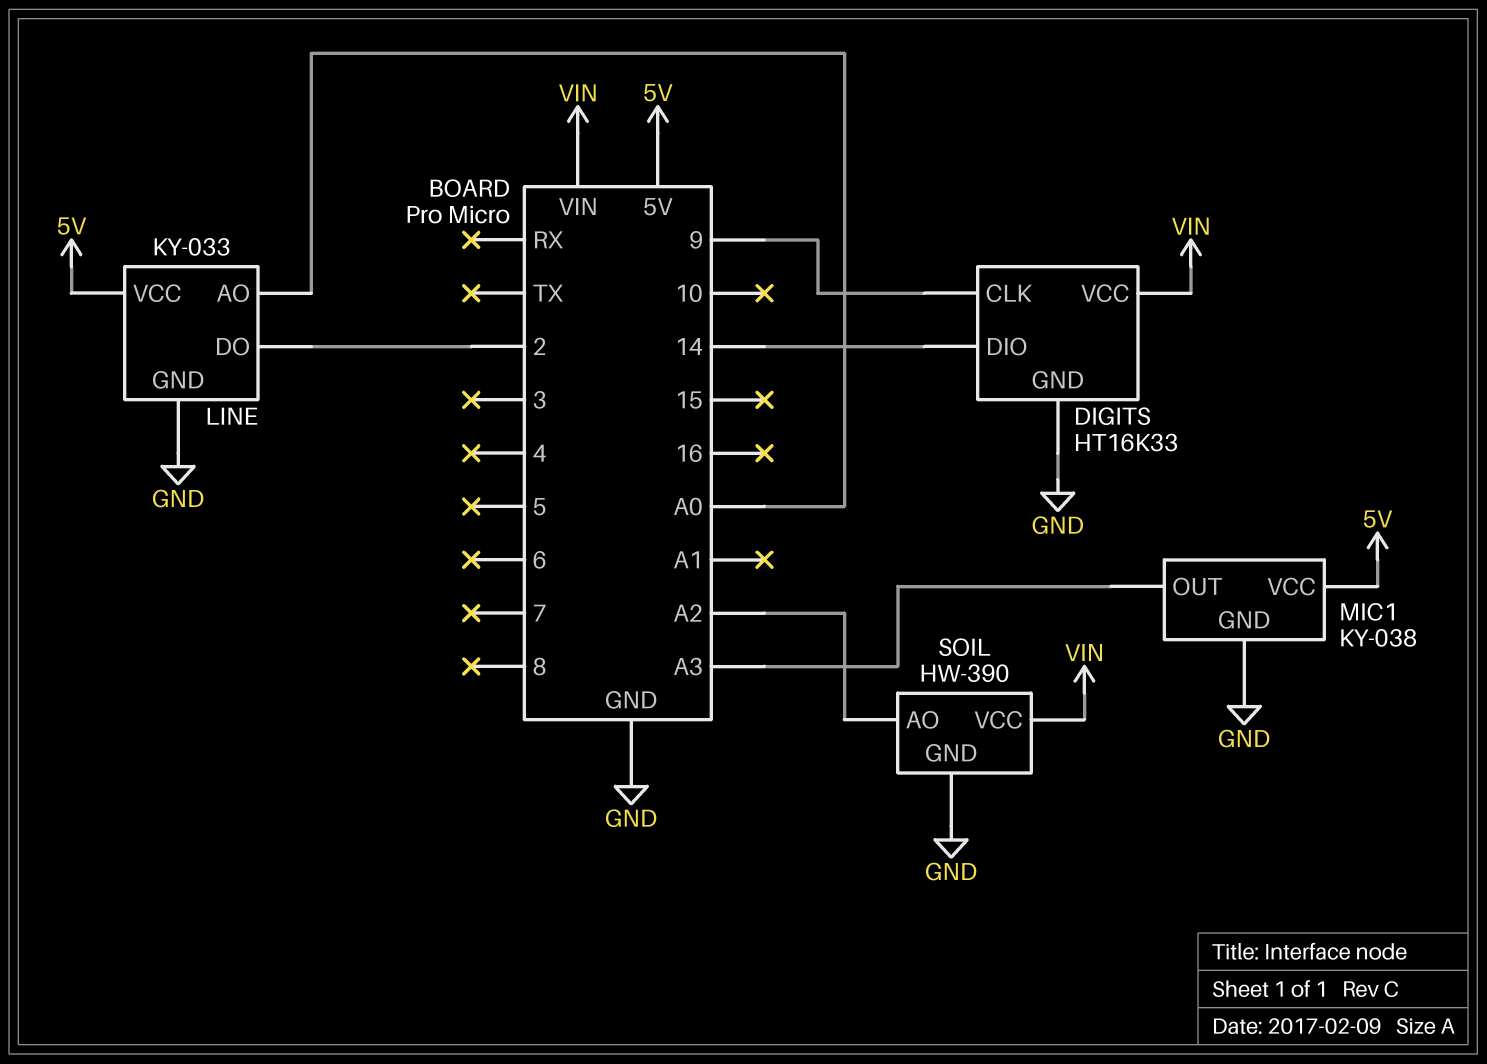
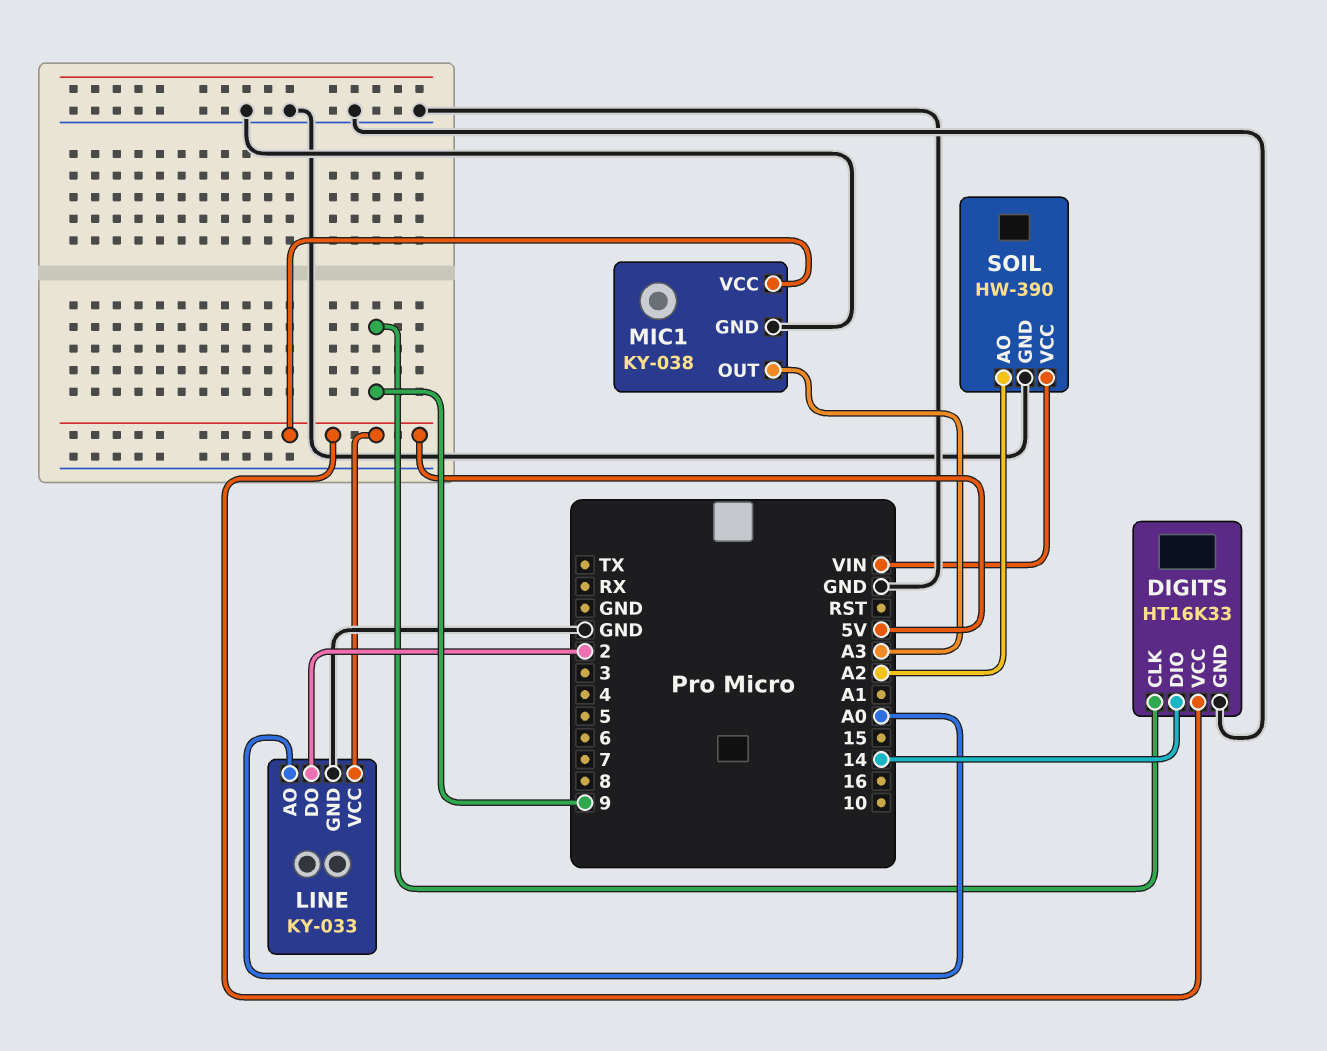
DIGITS pin VCC: VIN -> 5V

